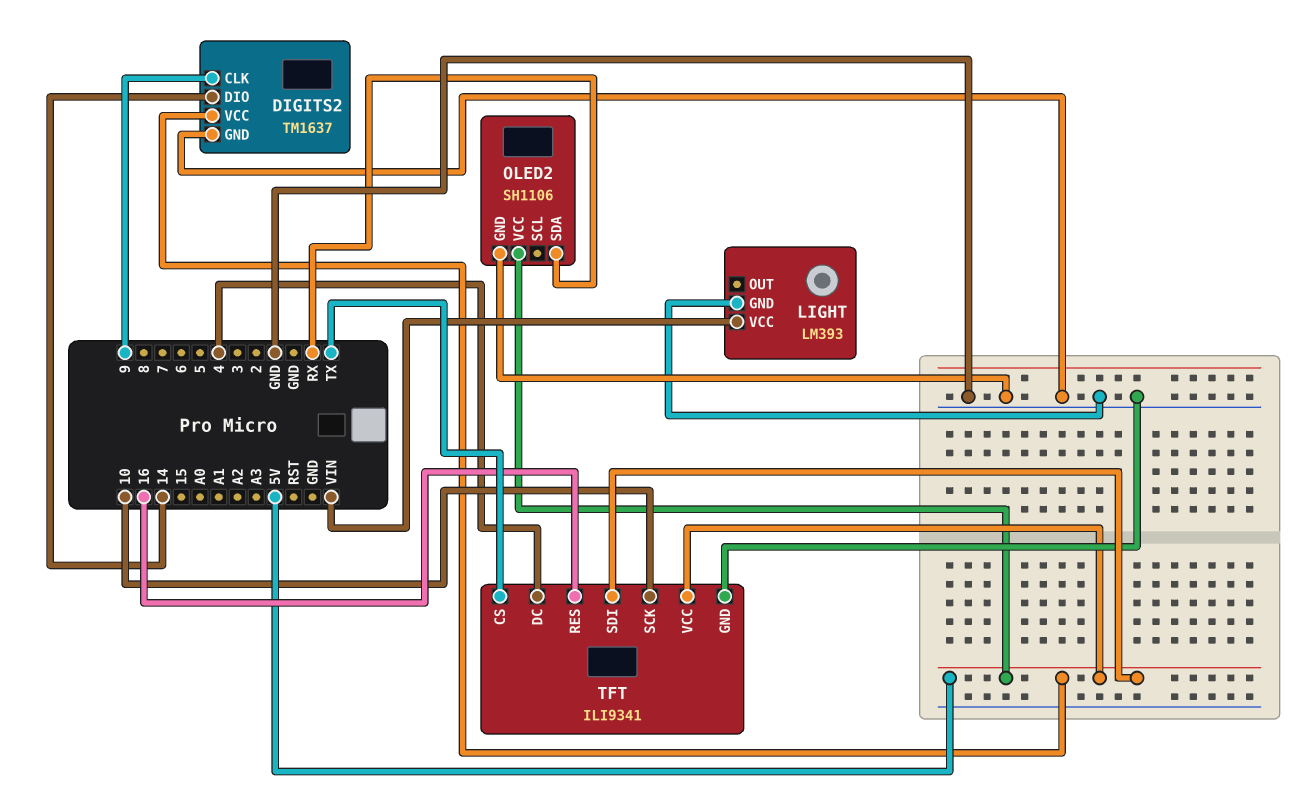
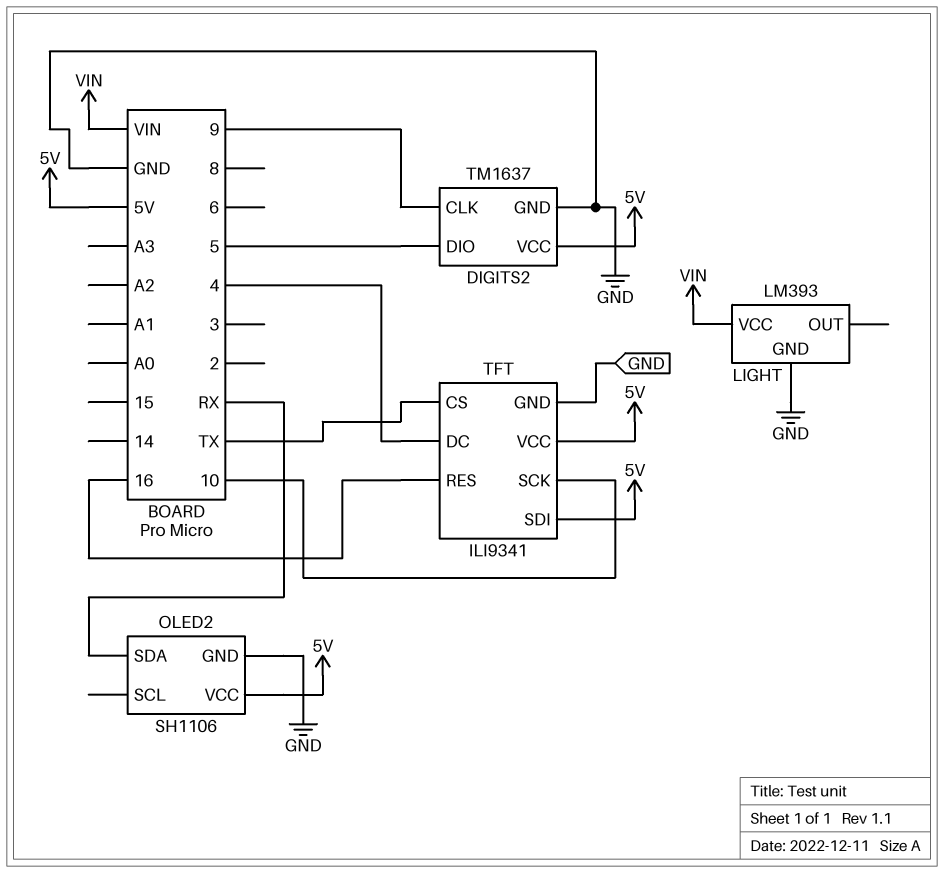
DIGITS2 pin DIO: 14 -> 5

